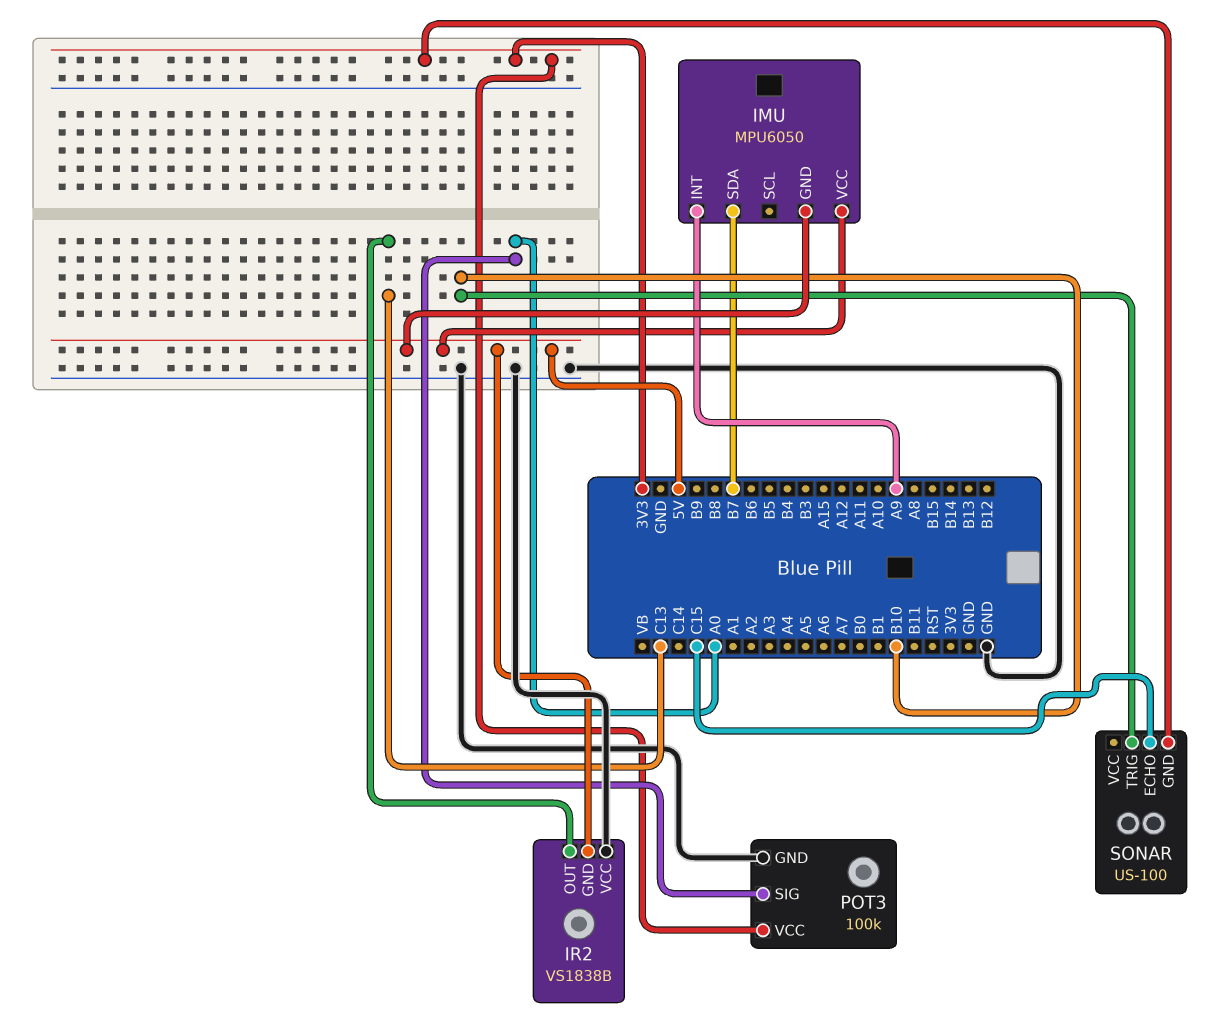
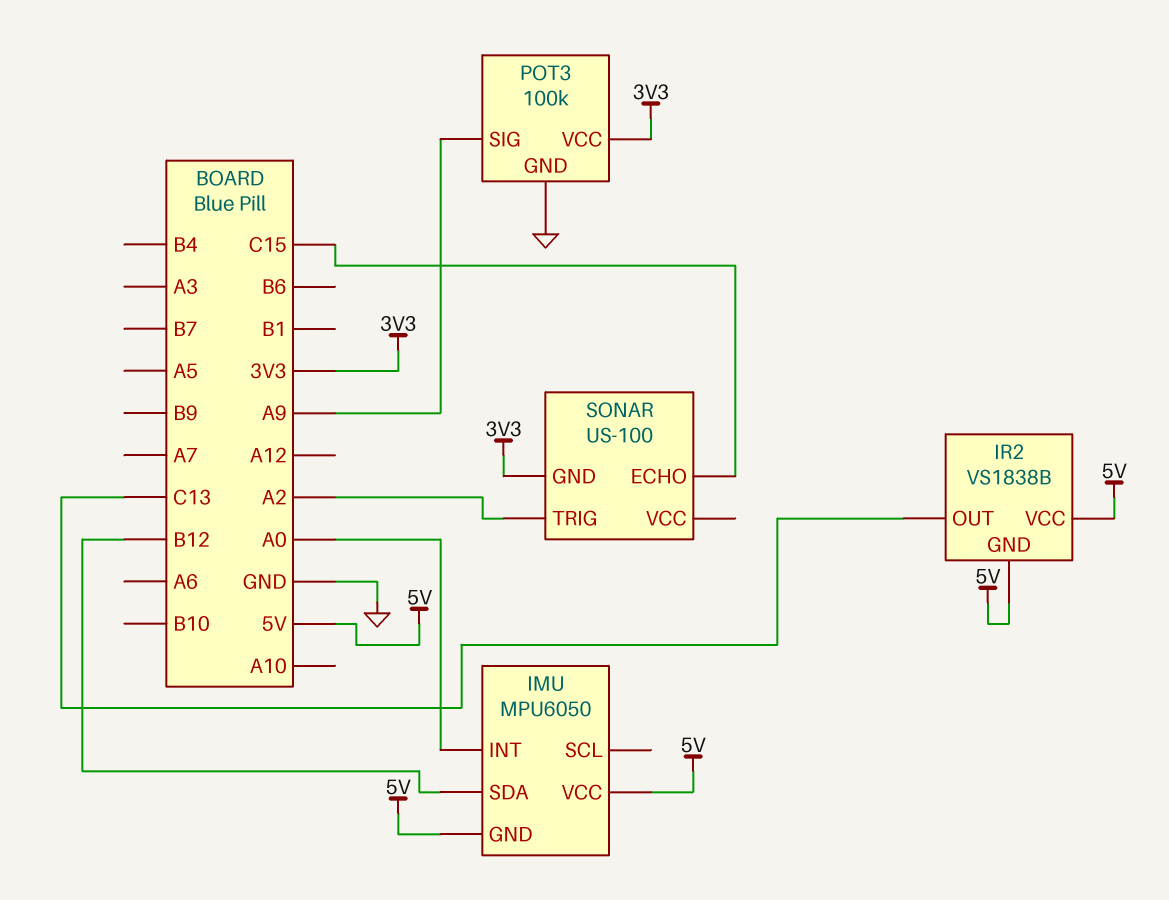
IMU pin INT: A9 -> A0
IMU pin SDA: B7 -> B12
IR2 pin VCC: GND -> 5V
POT3 pin SIG: A0 -> A9
SONAR pin TRIG: B10 -> A2

